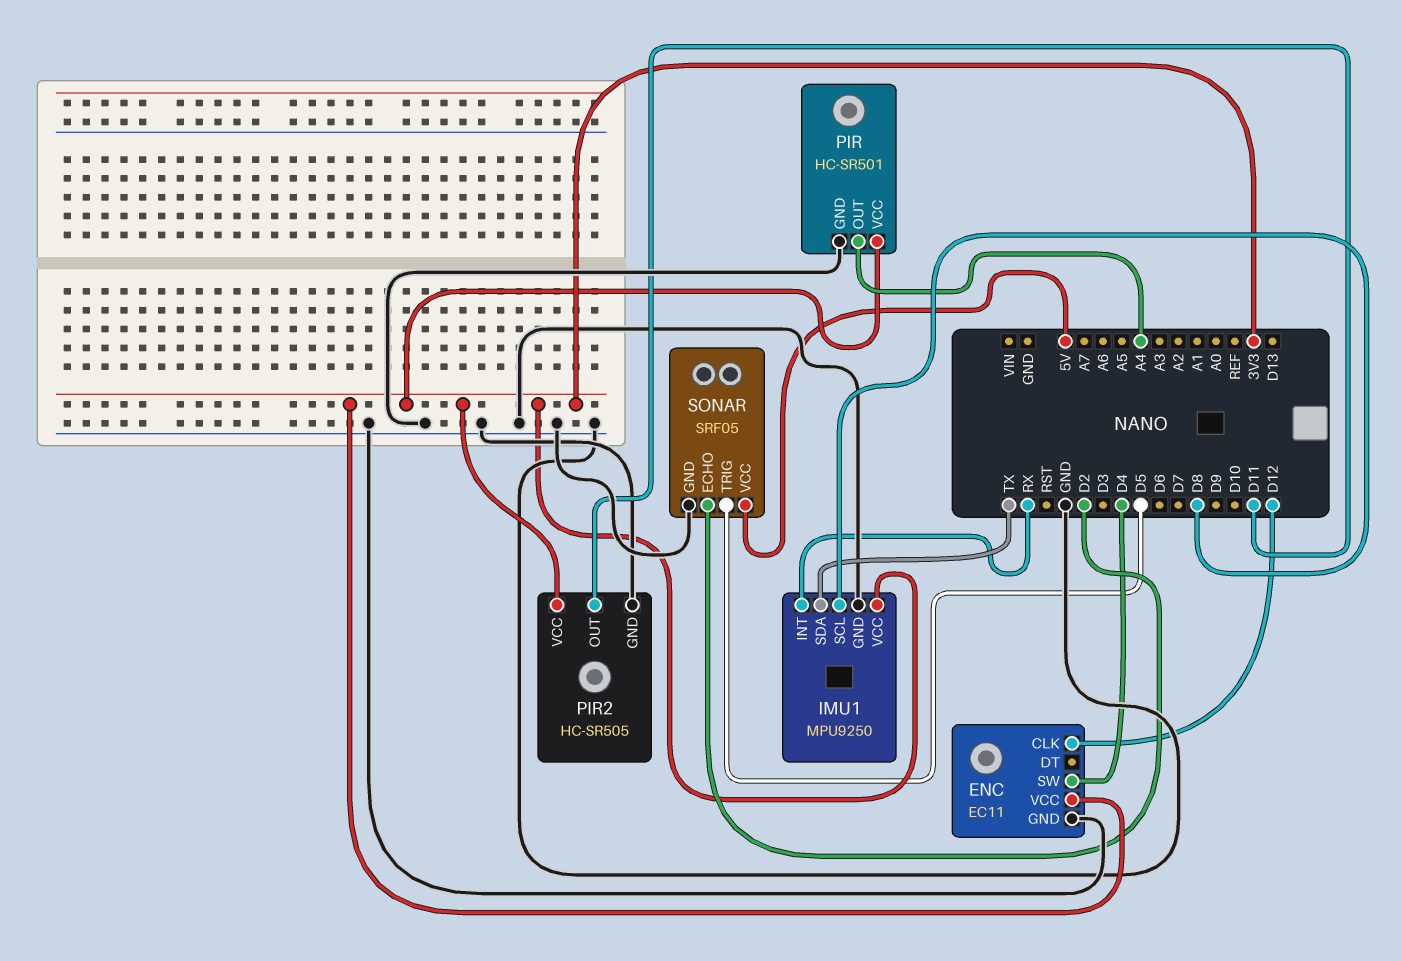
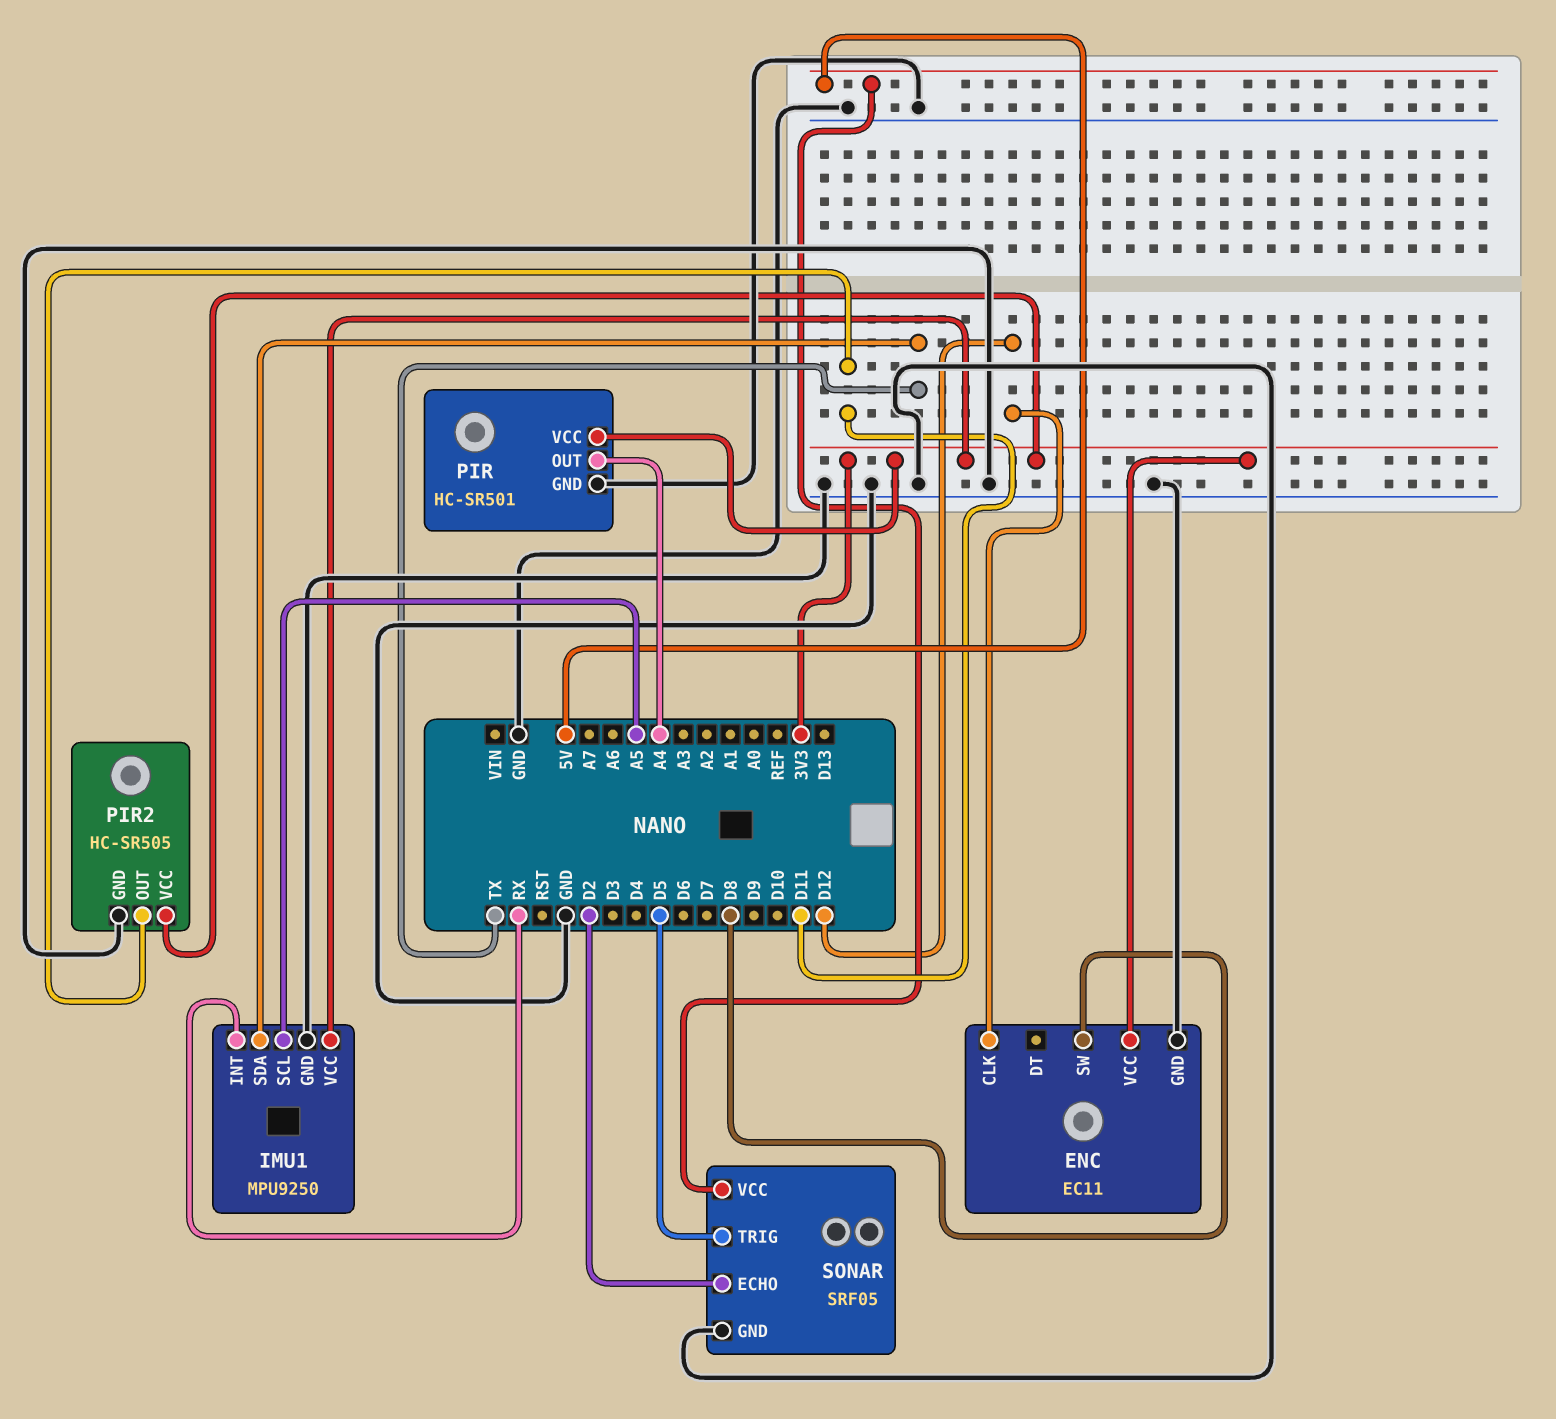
ENC pin SW: D4 -> D8
IMU1 pin SCL: D8 -> A5

